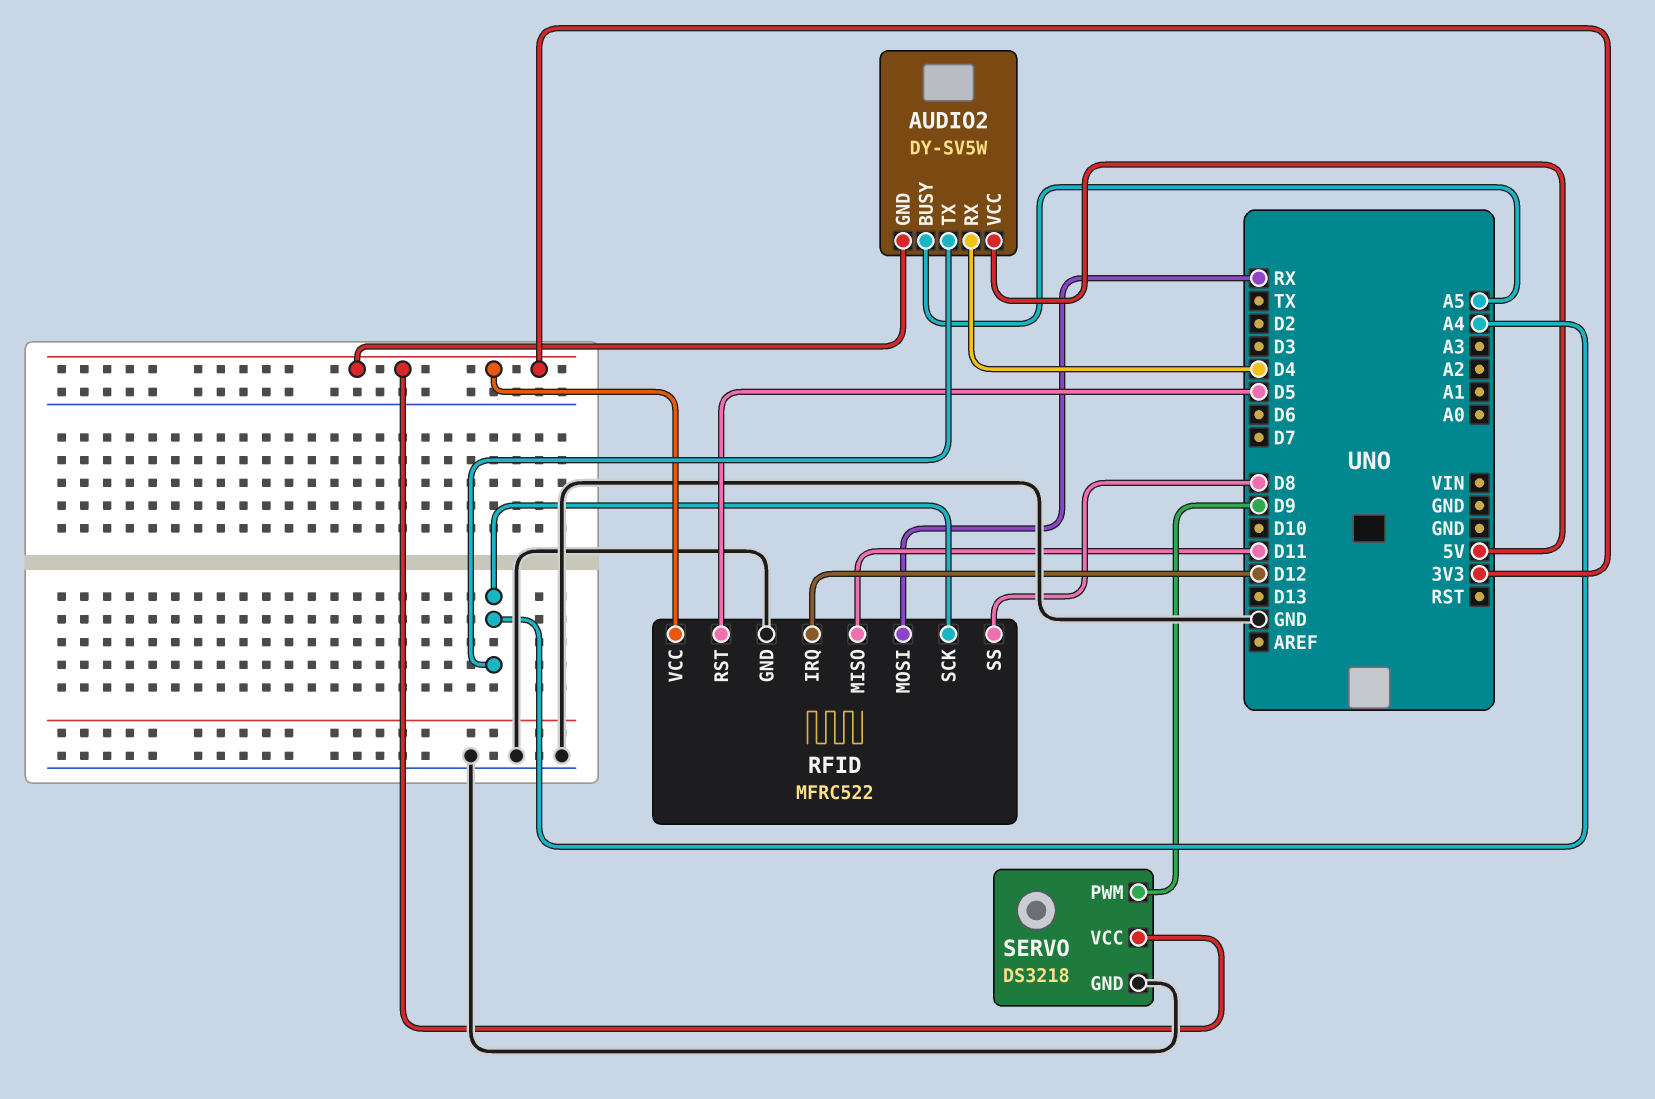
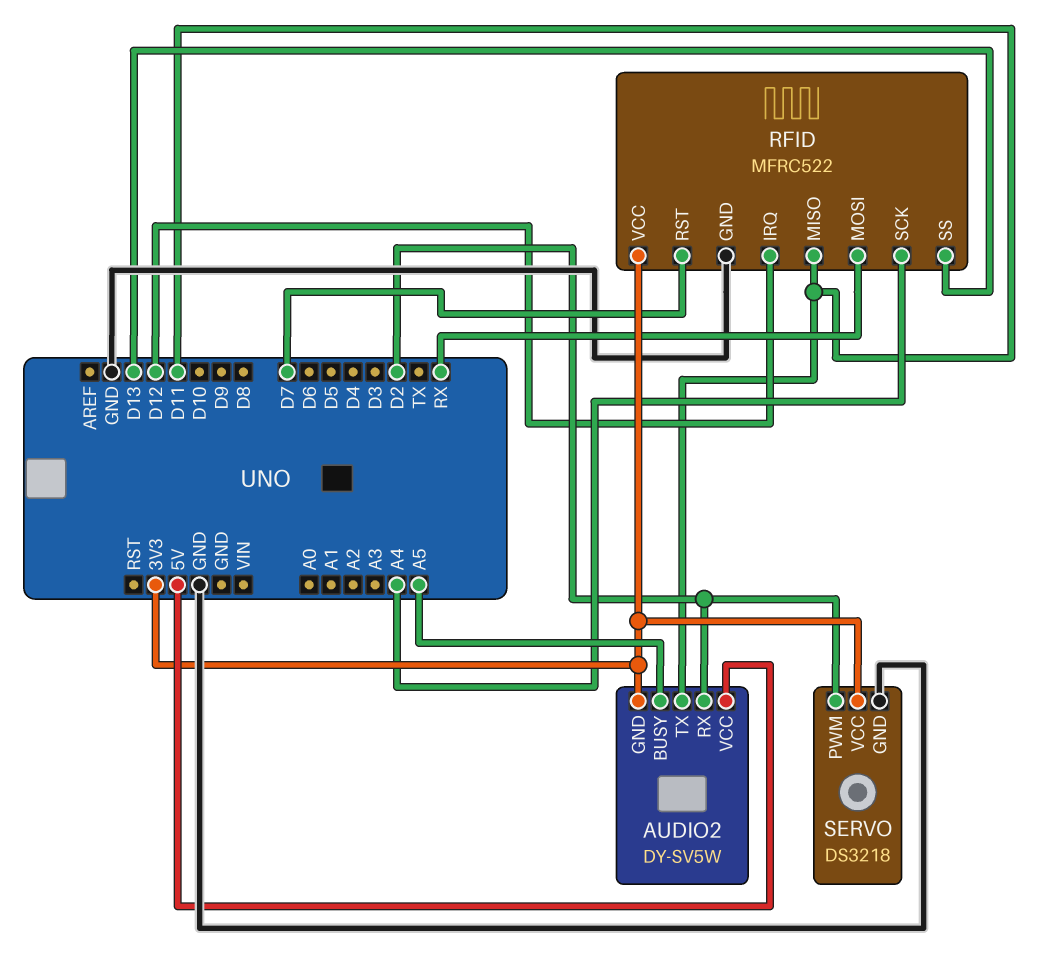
AUDIO2 pin RX: D4 -> D2
AUDIO2 pin TX: A4 -> D11
RFID pin RST: D5 -> D7
RFID pin SS: D8 -> D13
SERVO pin PWM: D9 -> D2

